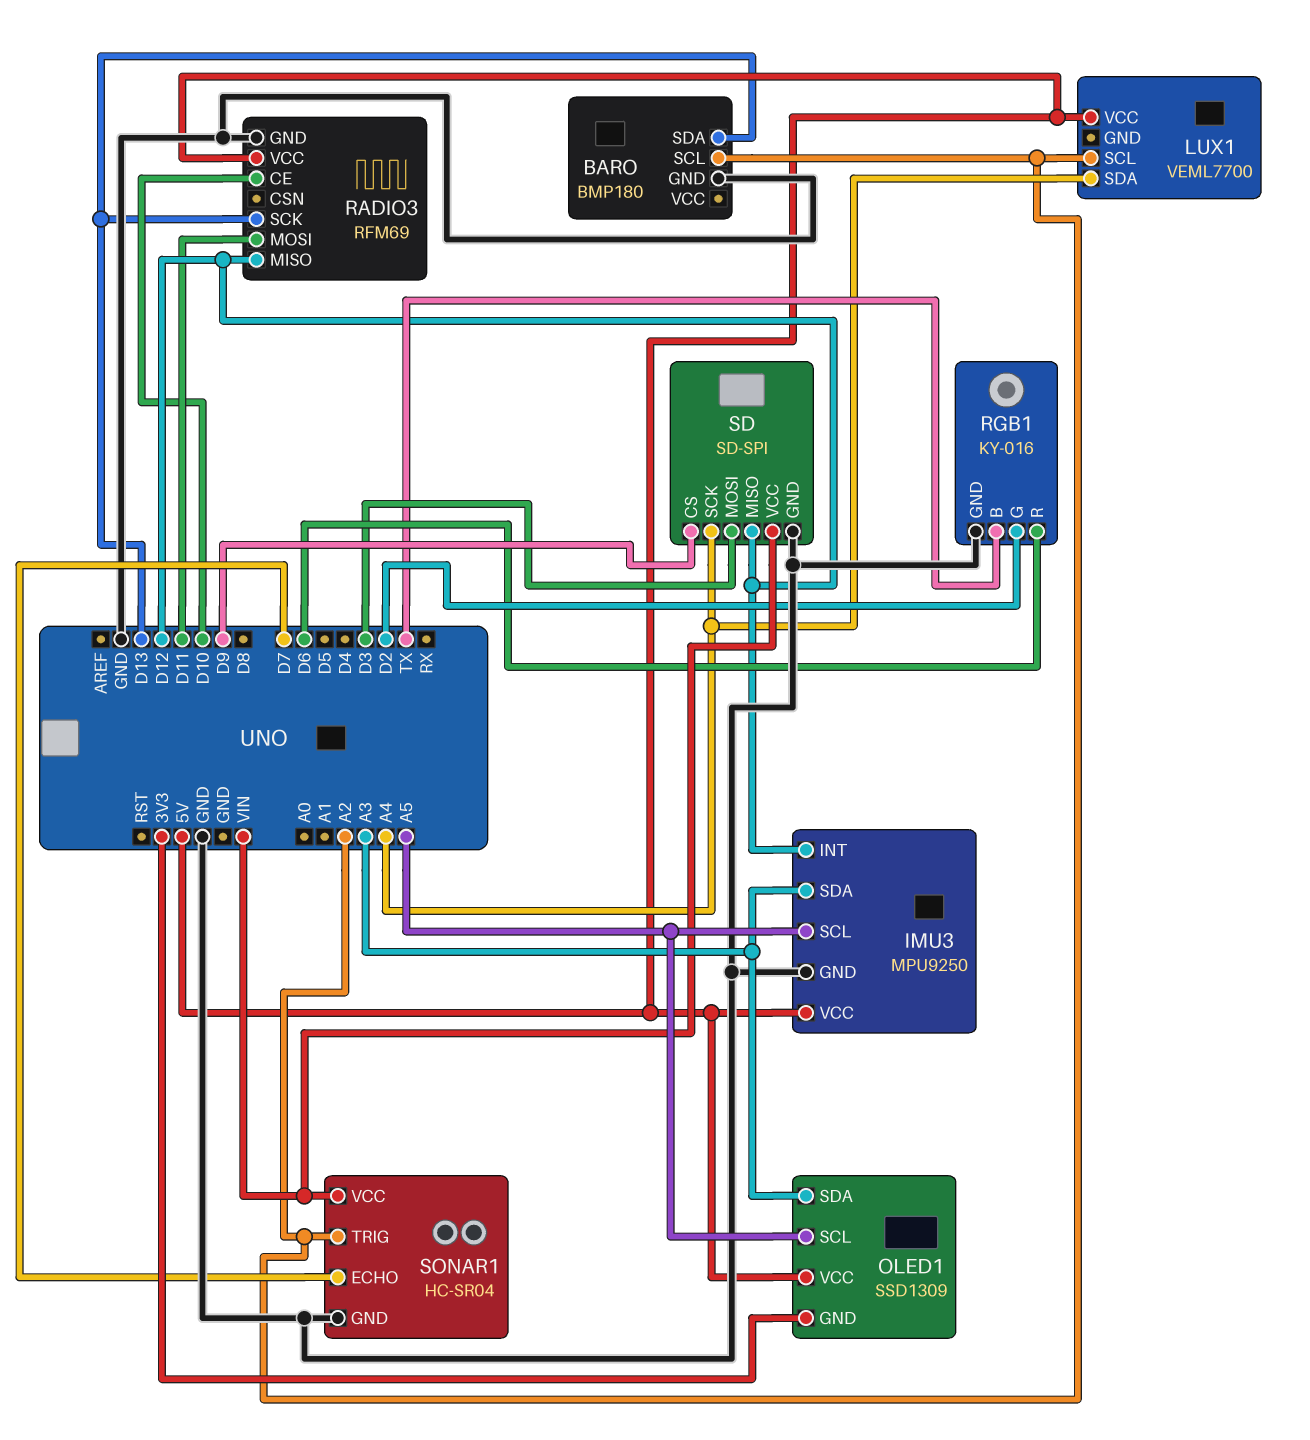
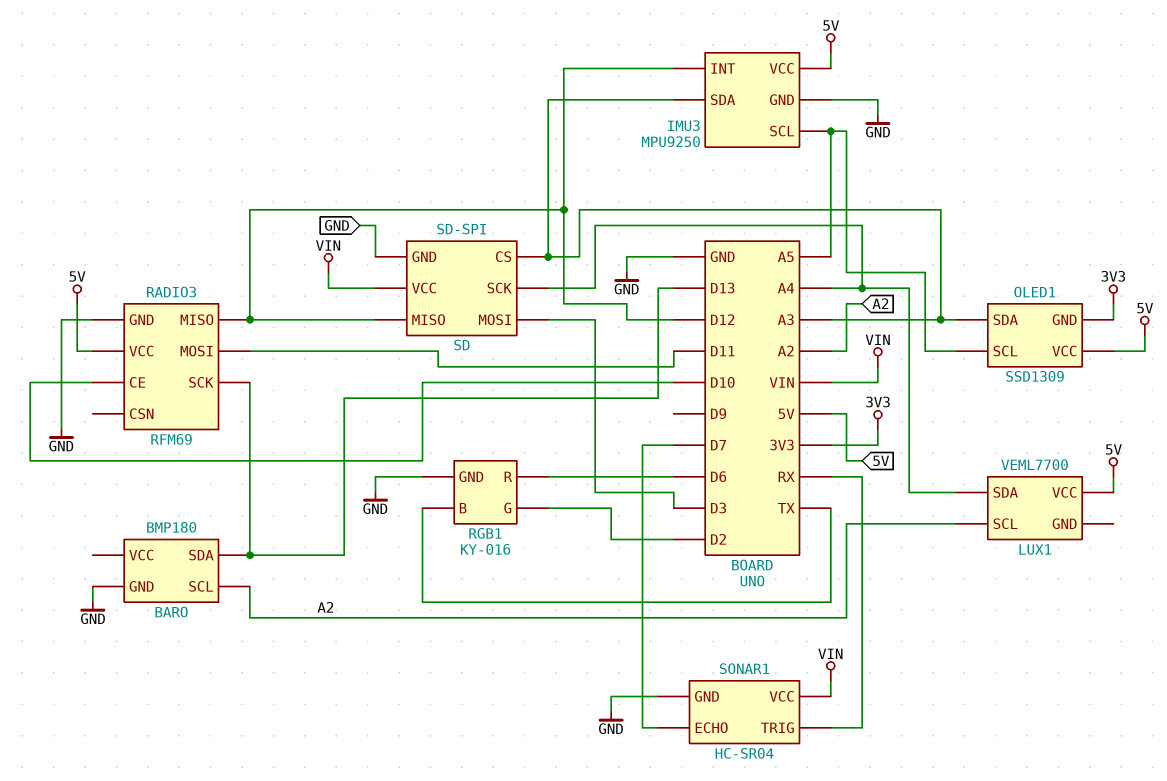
SD pin CS: D9 -> A3
SONAR1 pin TRIG: A2 -> RX

